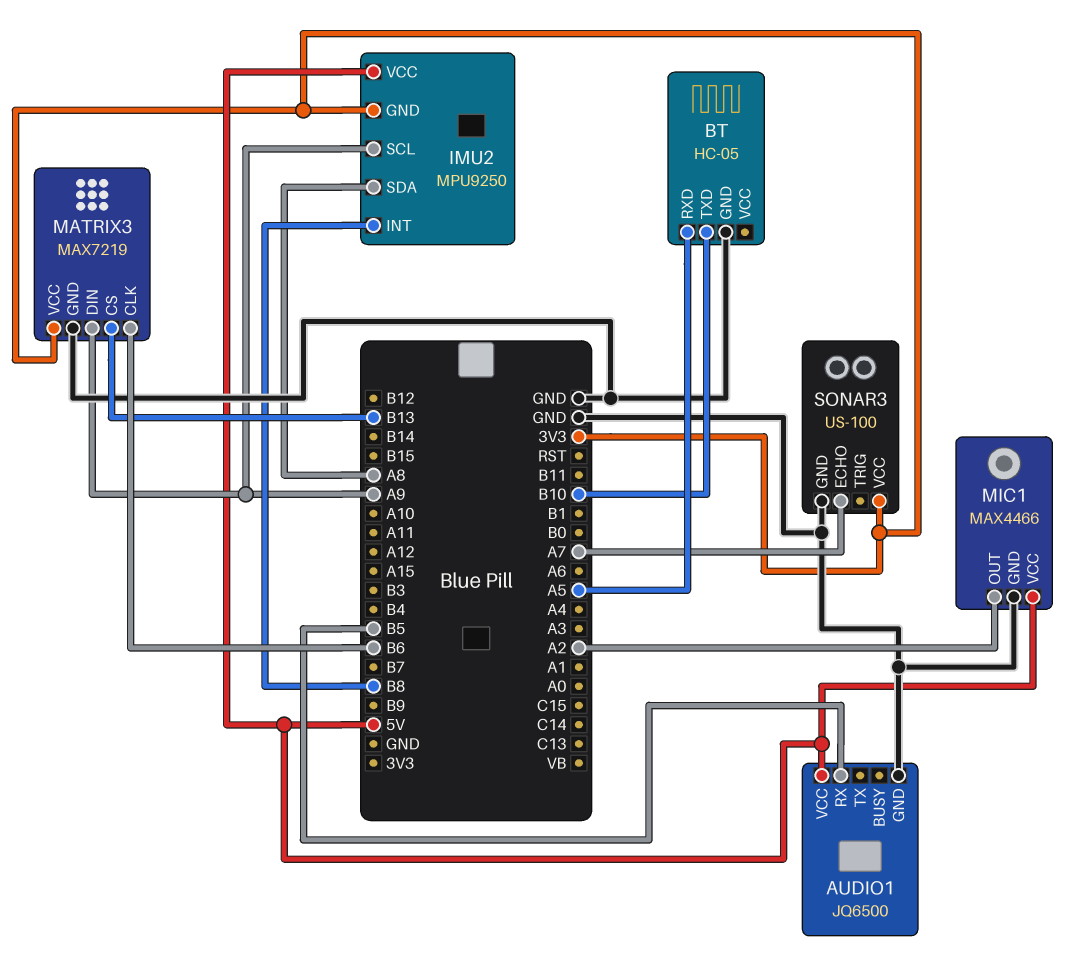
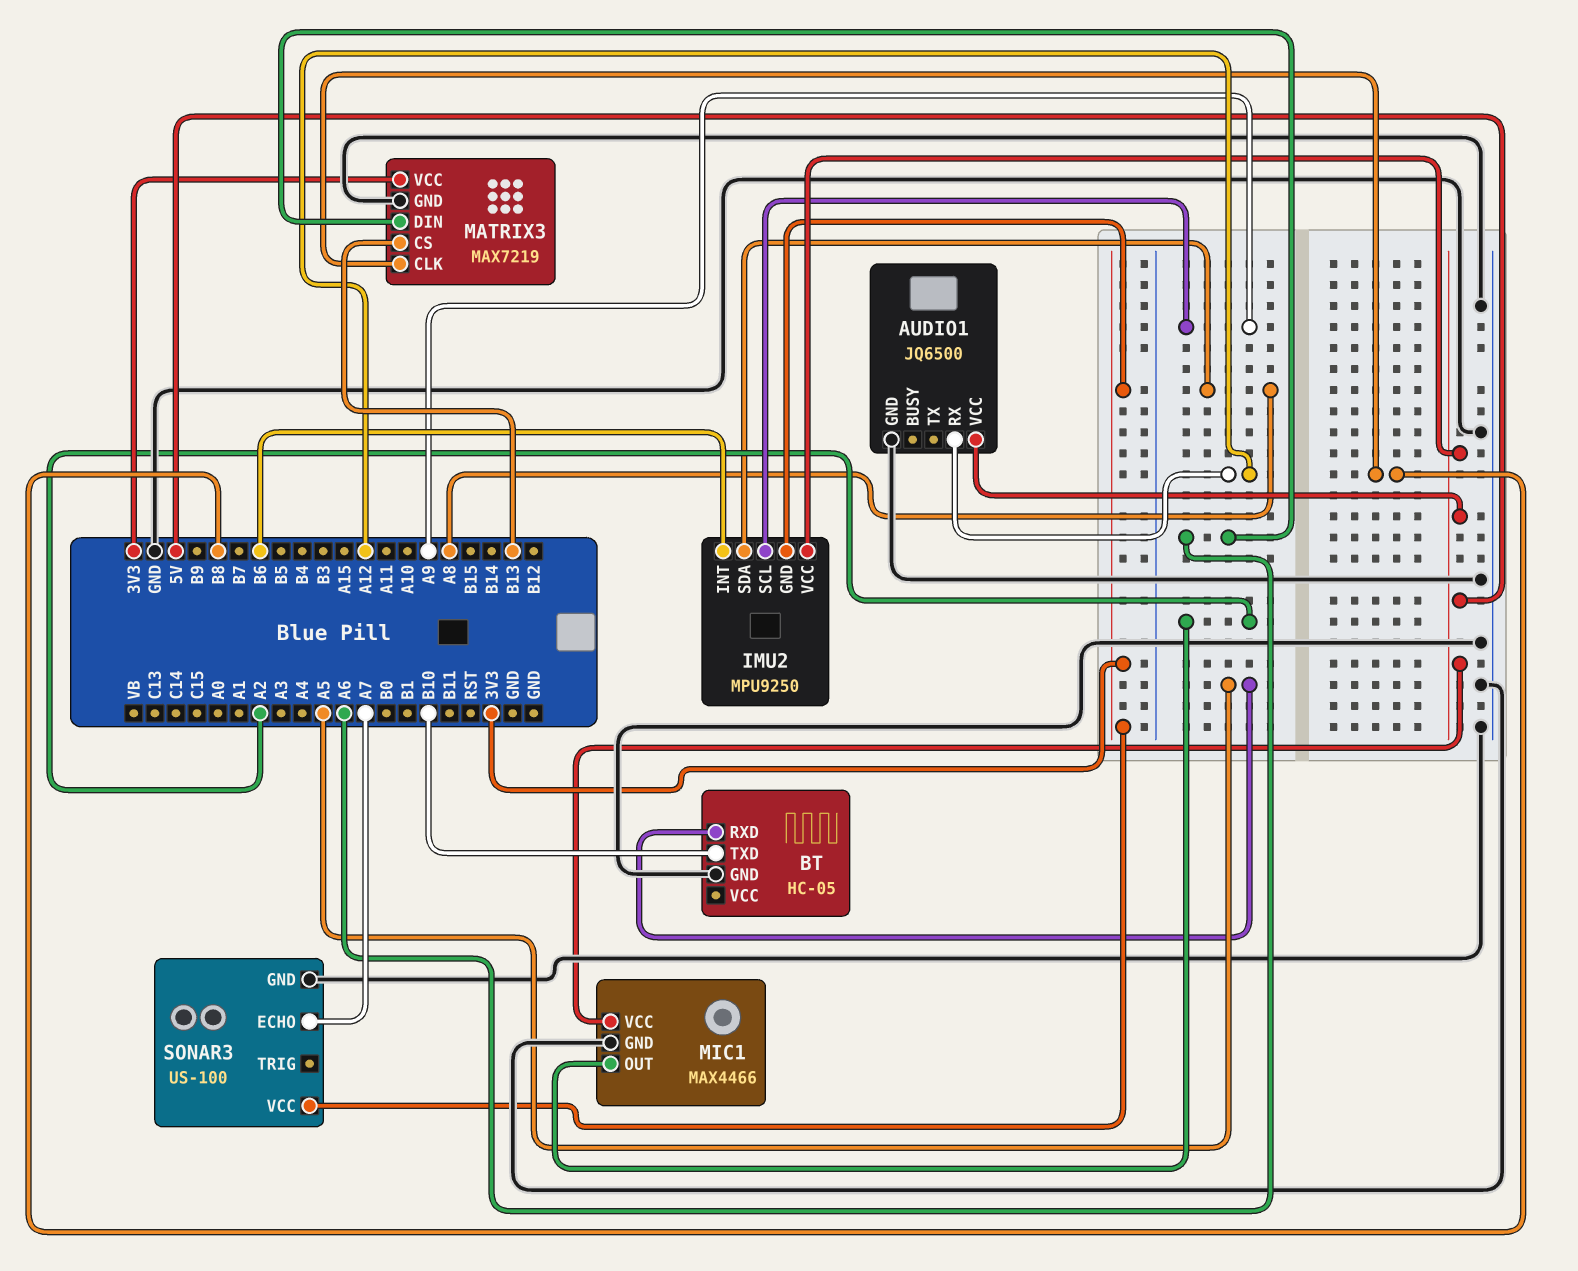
AUDIO1 pin RX: B5 -> A12
IMU2 pin INT: B8 -> B6
MATRIX3 pin CLK: B6 -> B8
MATRIX3 pin DIN: A9 -> A6

